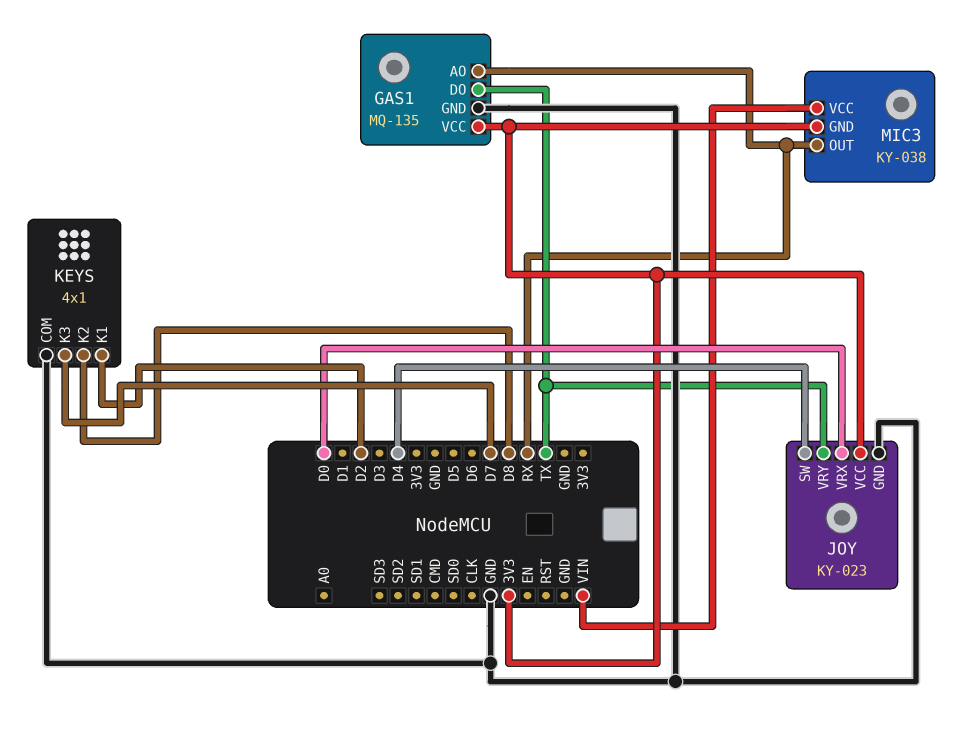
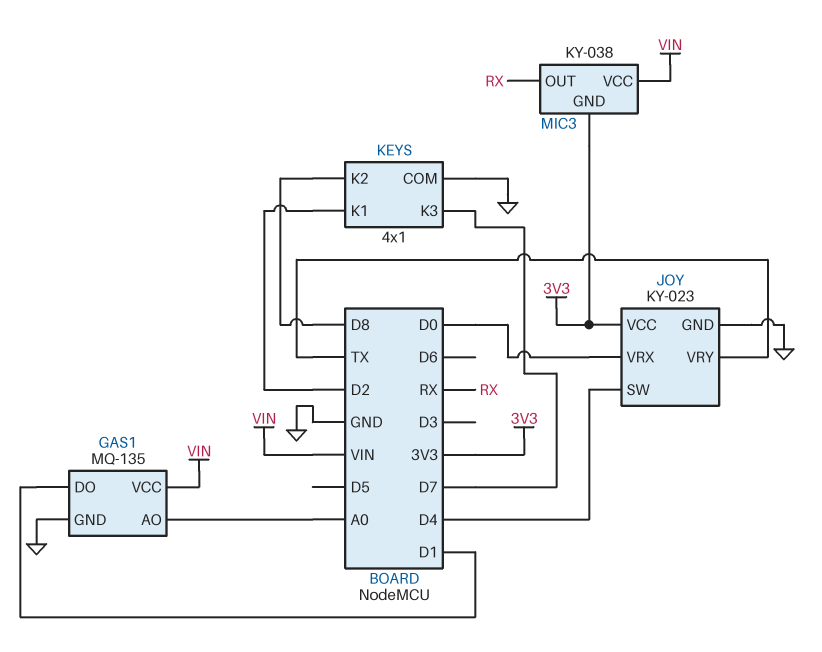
GAS1 pin AO: RX -> A0
GAS1 pin DO: TX -> D1
GAS1 pin VCC: 3V3 -> VIN

